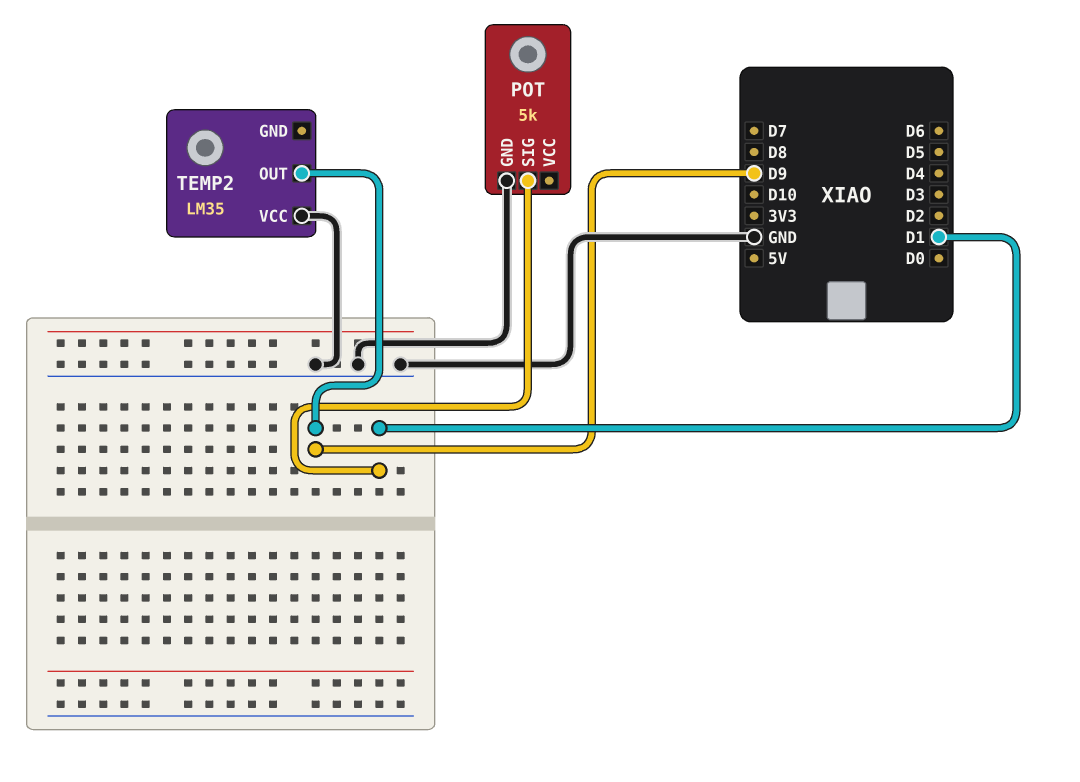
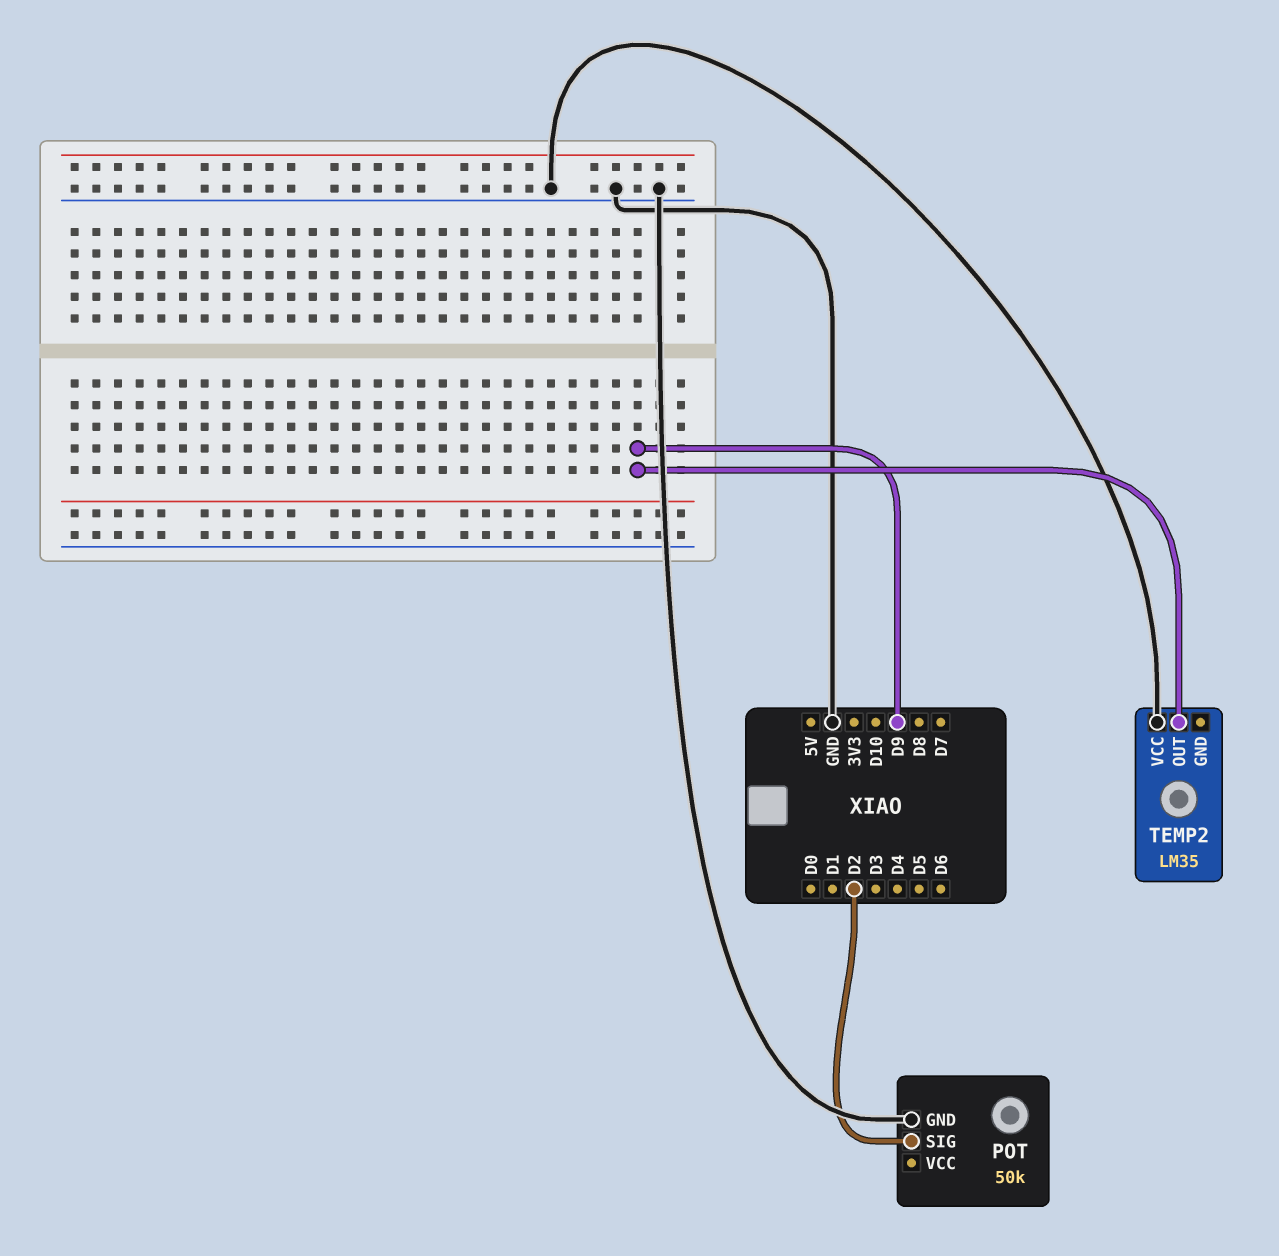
POT: 5k -> 50k
POT pin SIG: D1 -> D2

